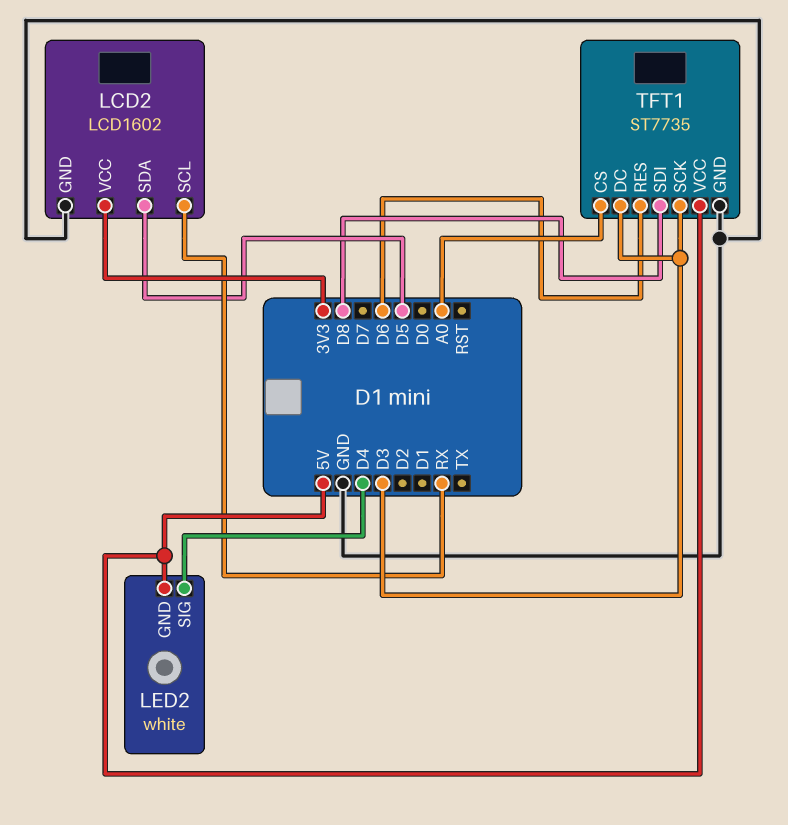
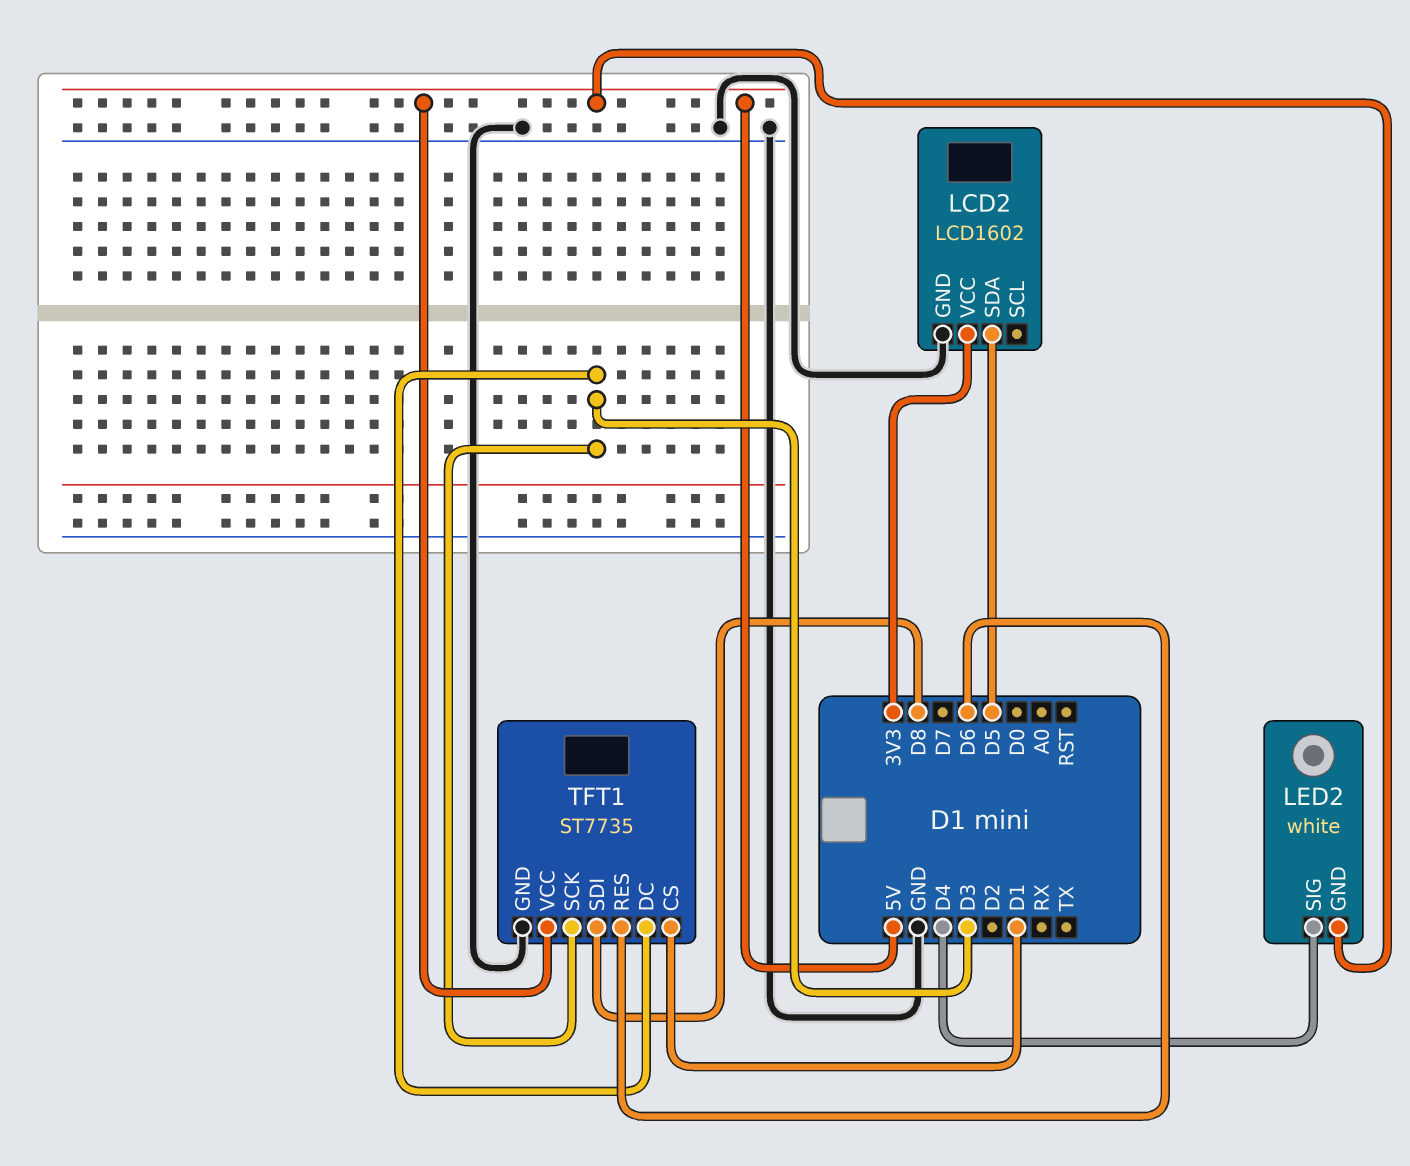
LCD2 pin SCL: RX -> none
TFT1 pin CS: A0 -> D1

